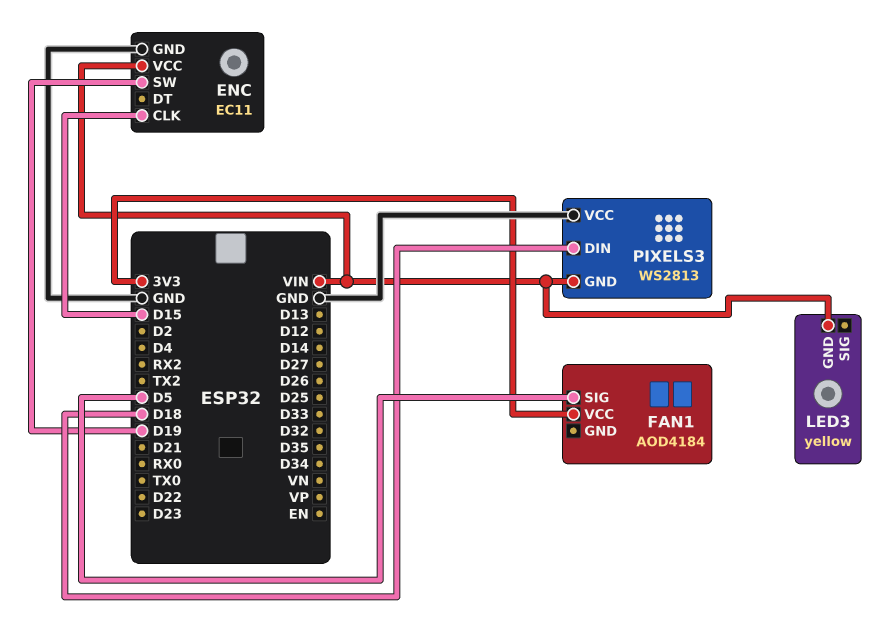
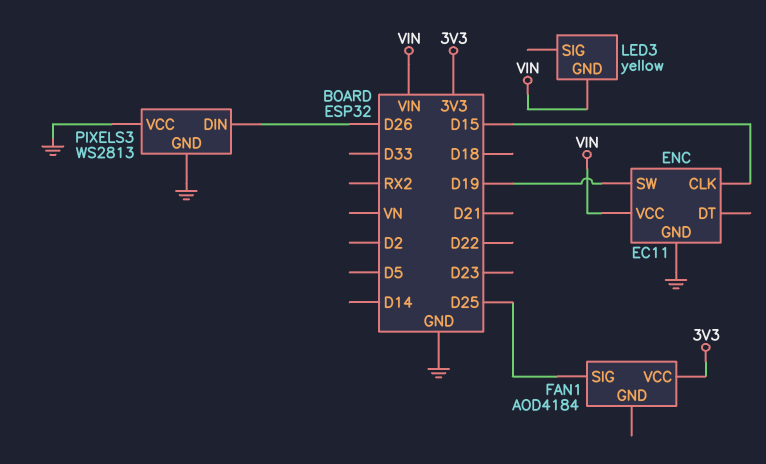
FAN1 pin SIG: D5 -> D25
PIXELS3 pin DIN: D18 -> D26
PIXELS3 pin GND: VIN -> GND

